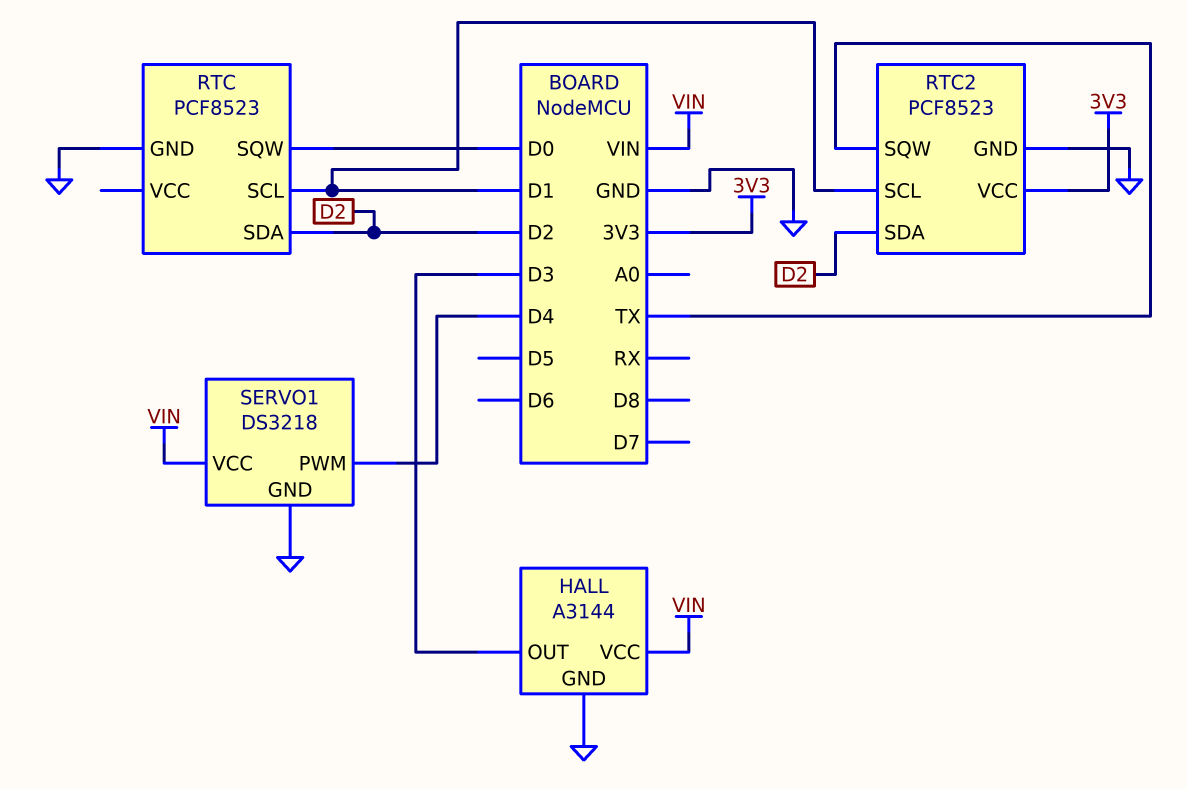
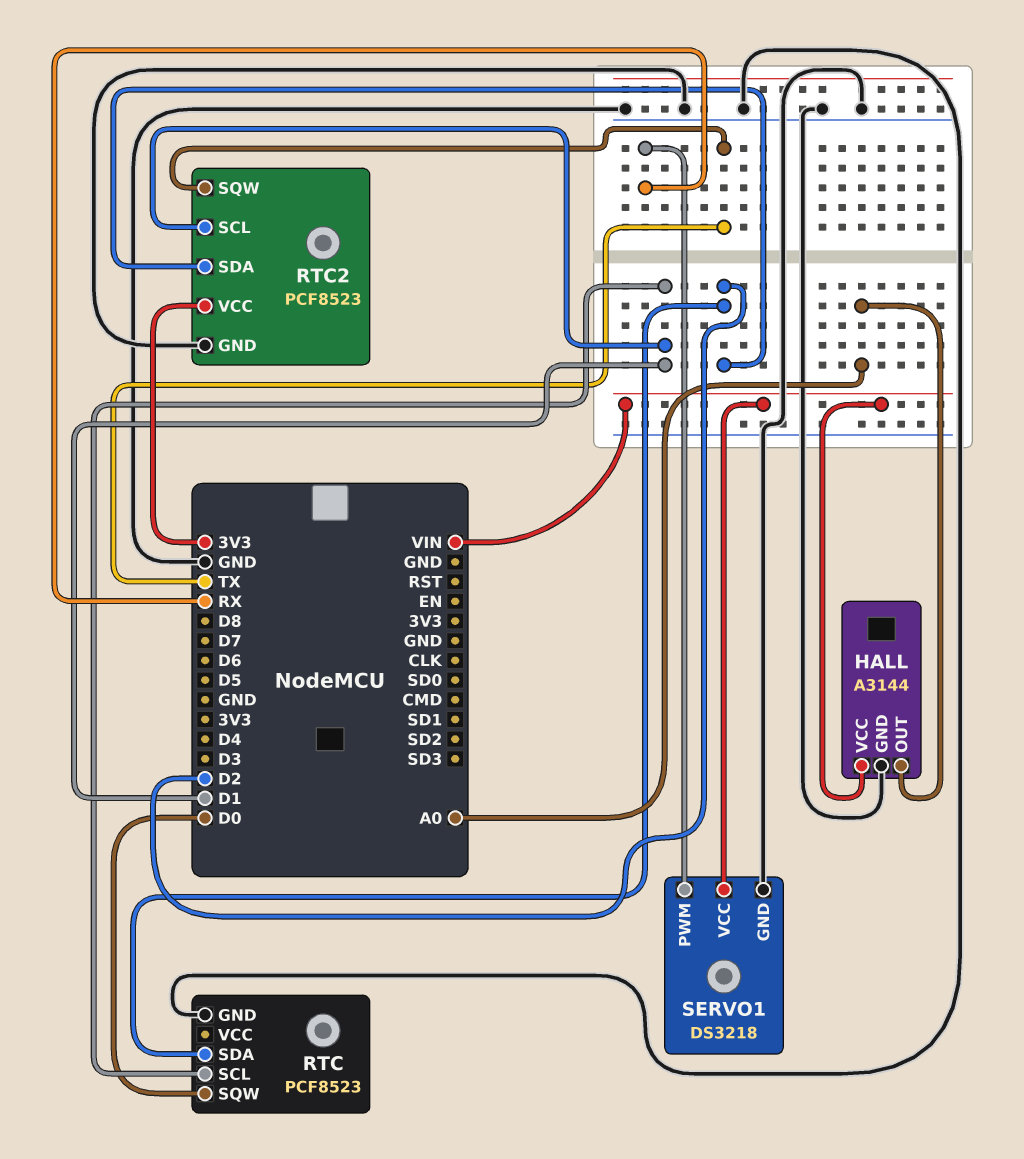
HALL pin OUT: D3 -> A0
SERVO1 pin PWM: D4 -> RX

